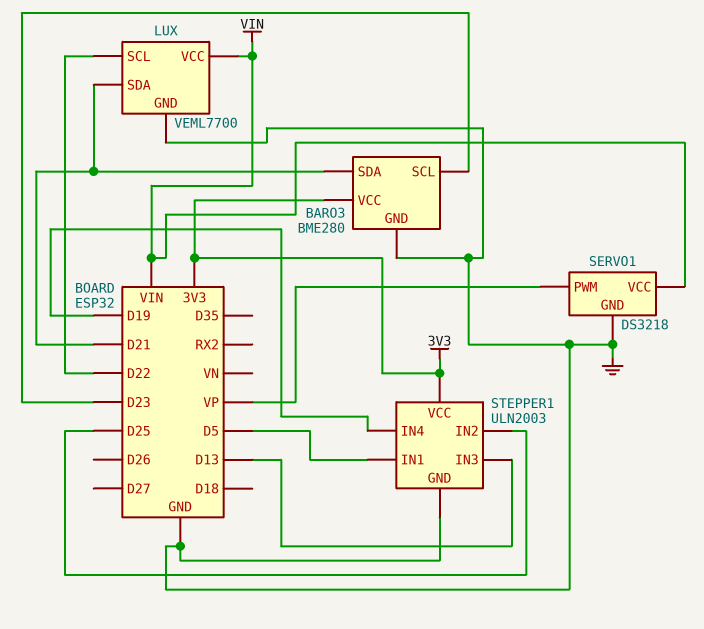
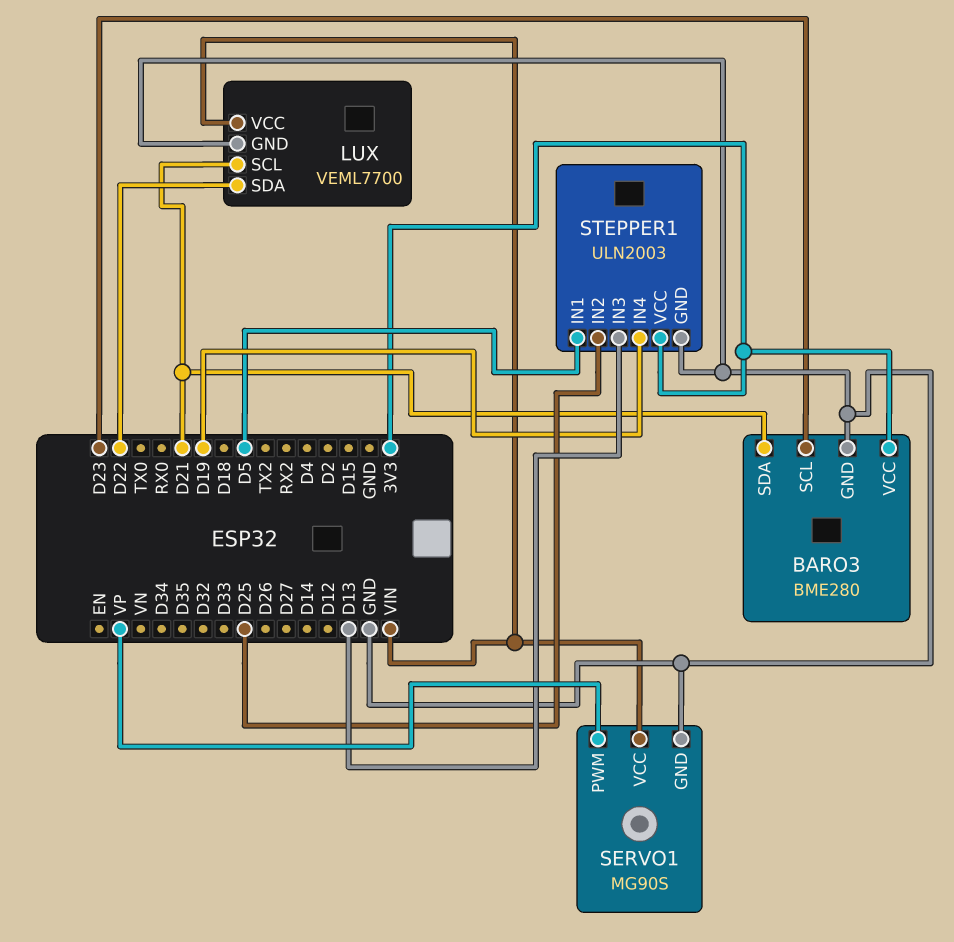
LUX pin SCL: D22 -> D21
LUX pin SDA: D21 -> D22
SERVO1: DS3218 -> MG90S

